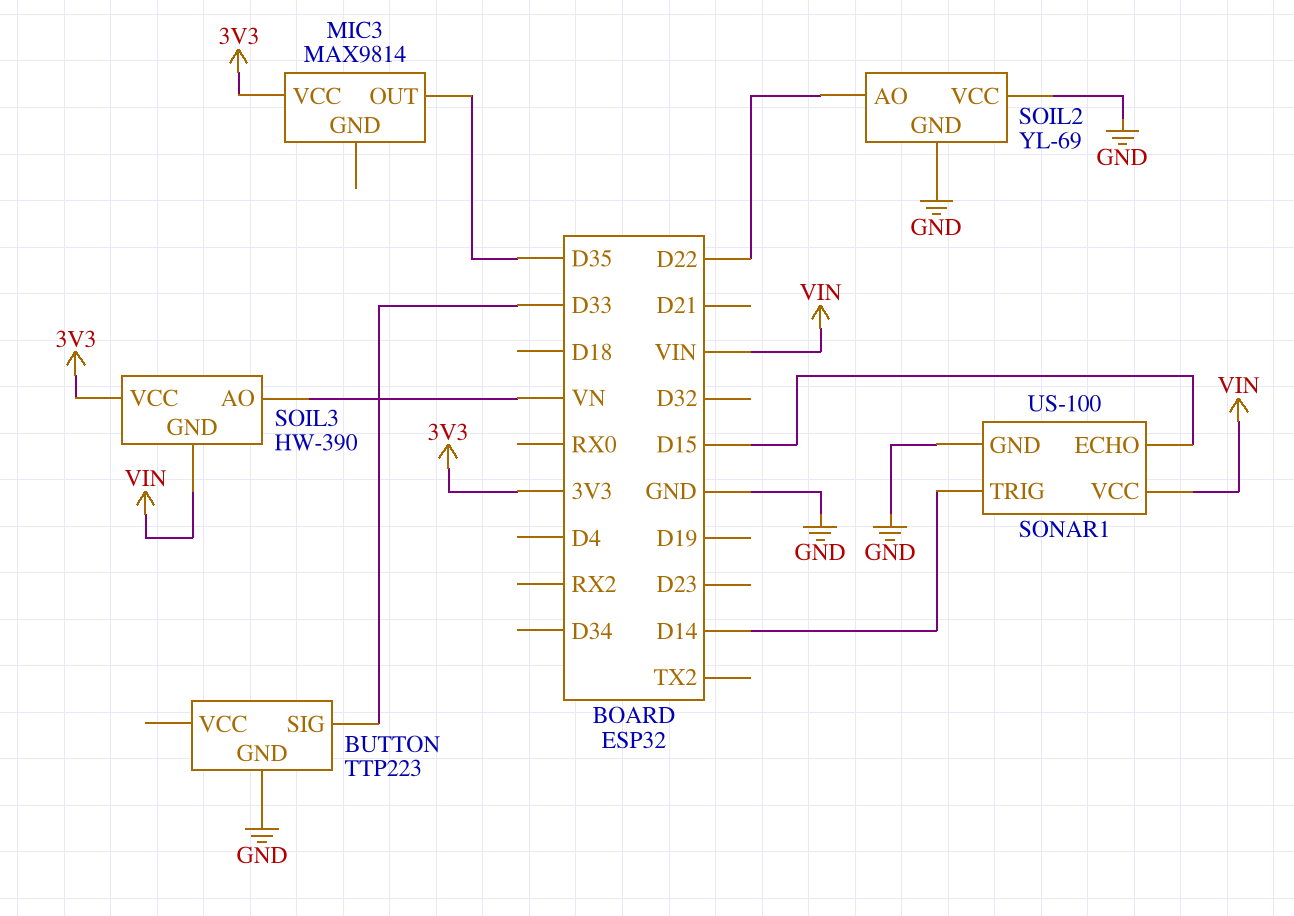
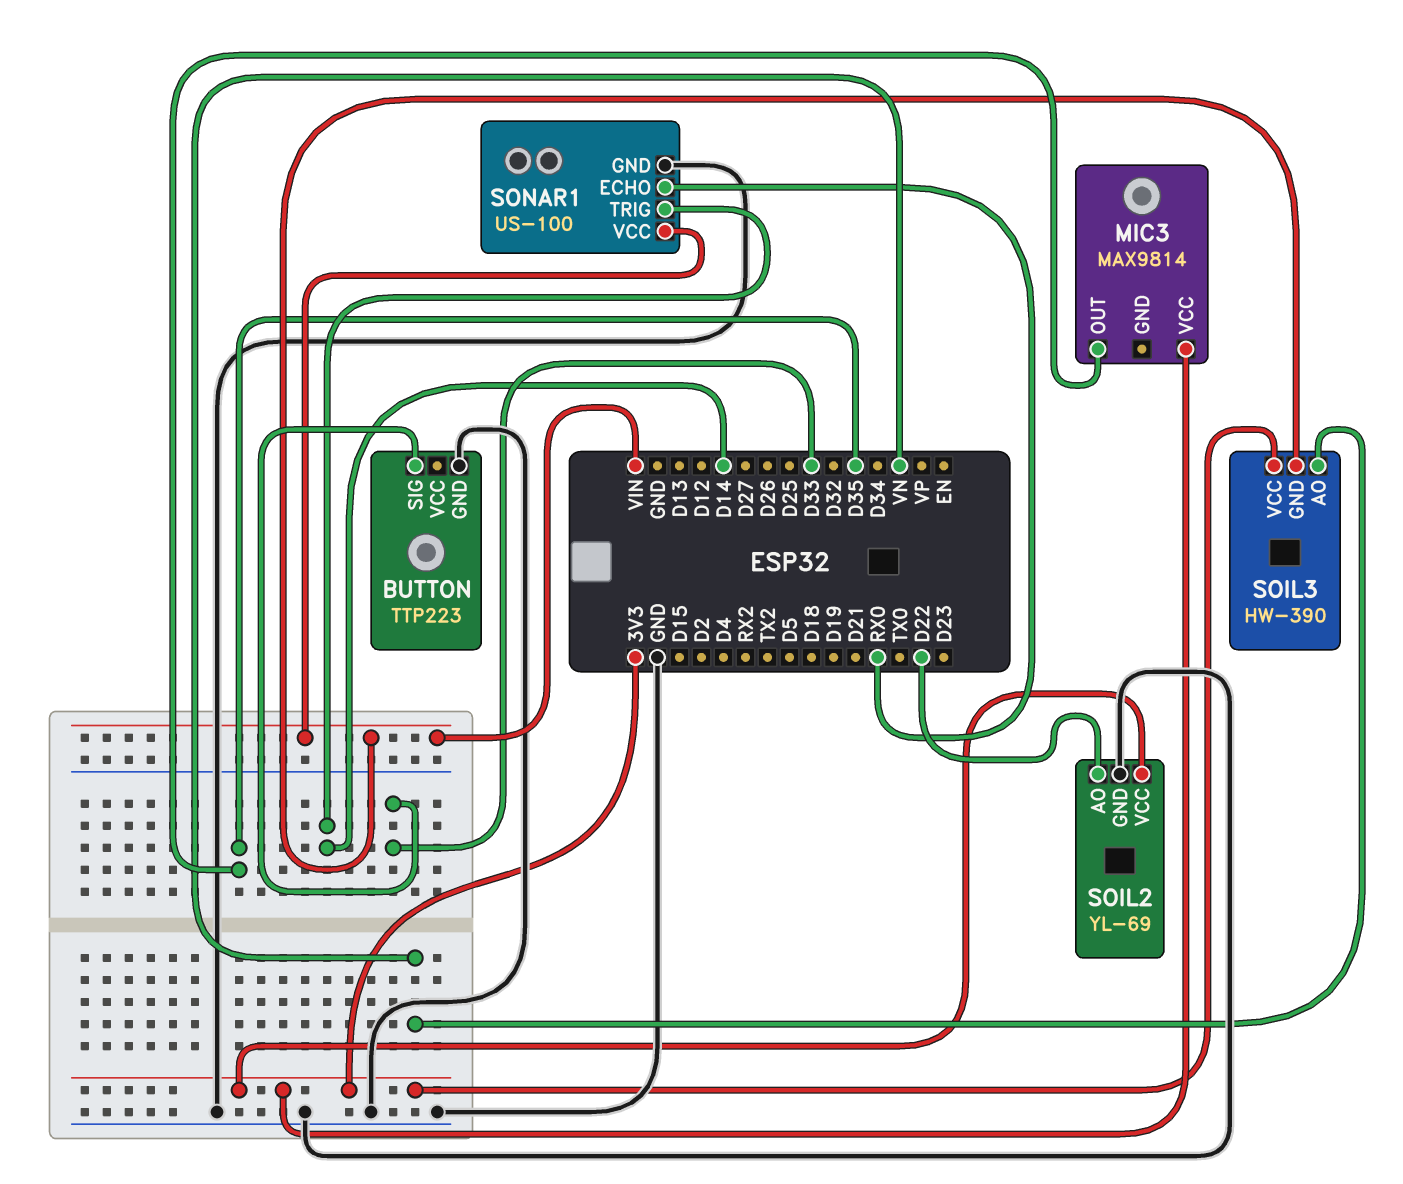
SOIL2 pin VCC: GND -> 3V3
SONAR1 pin ECHO: D15 -> RX0

